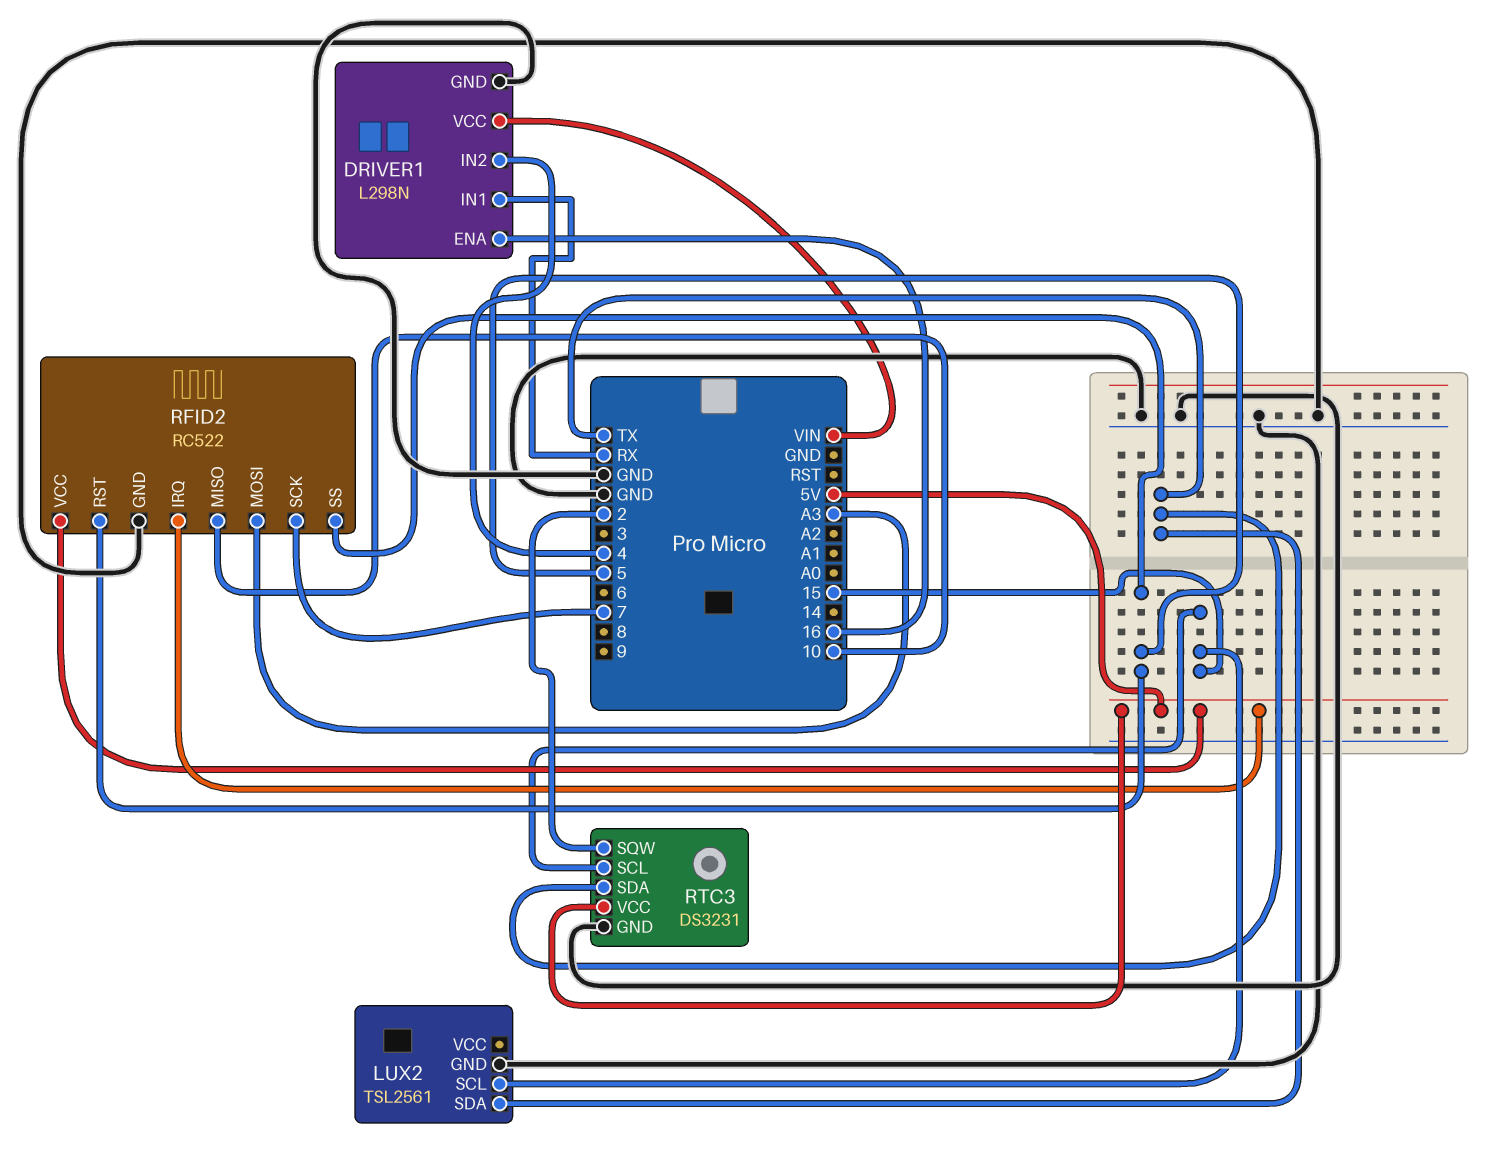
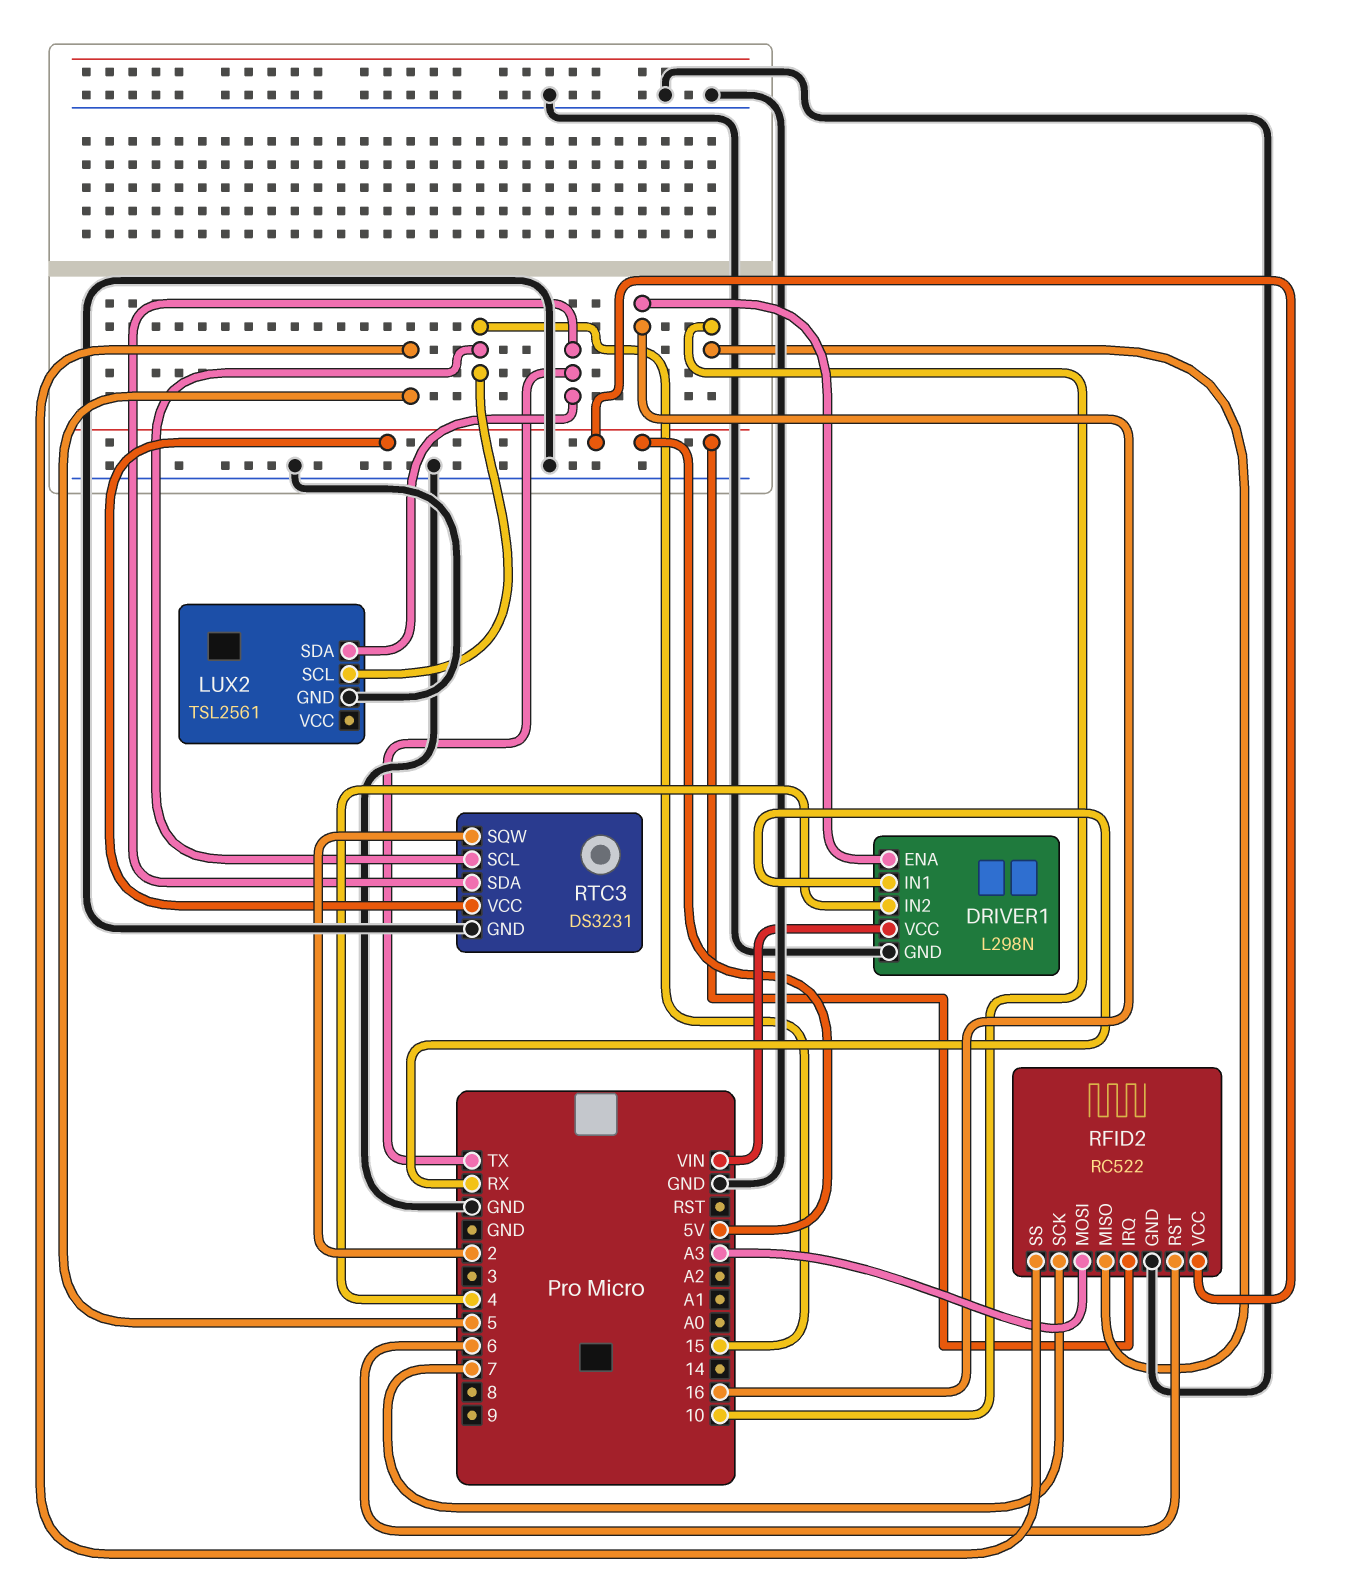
RFID2 pin RST: 5 -> 6

